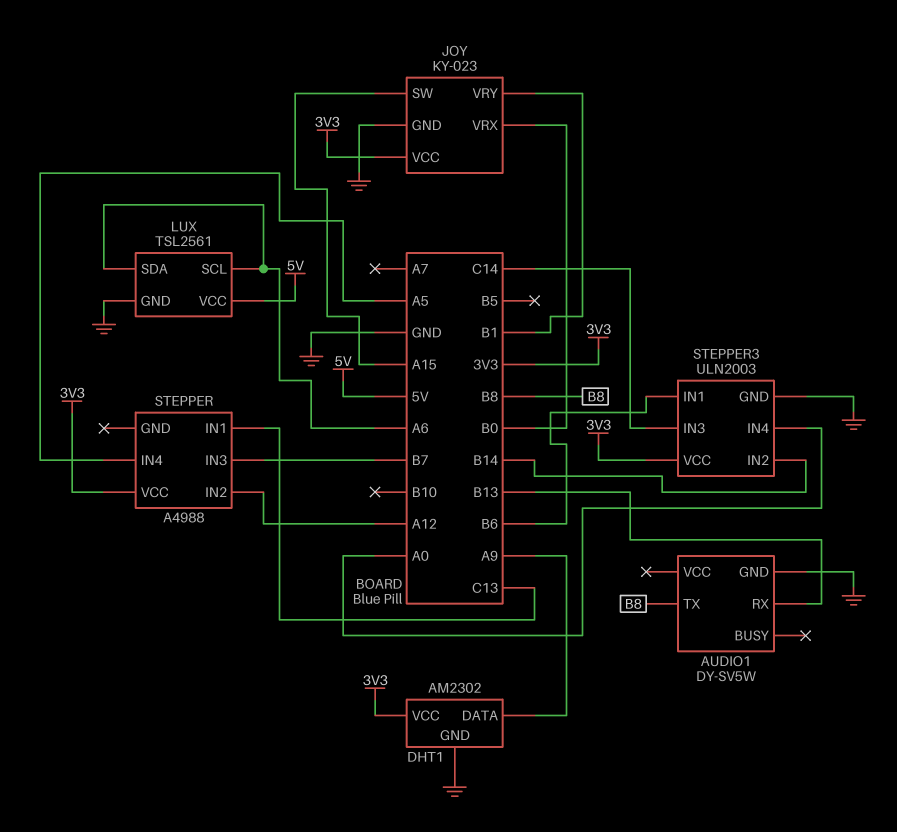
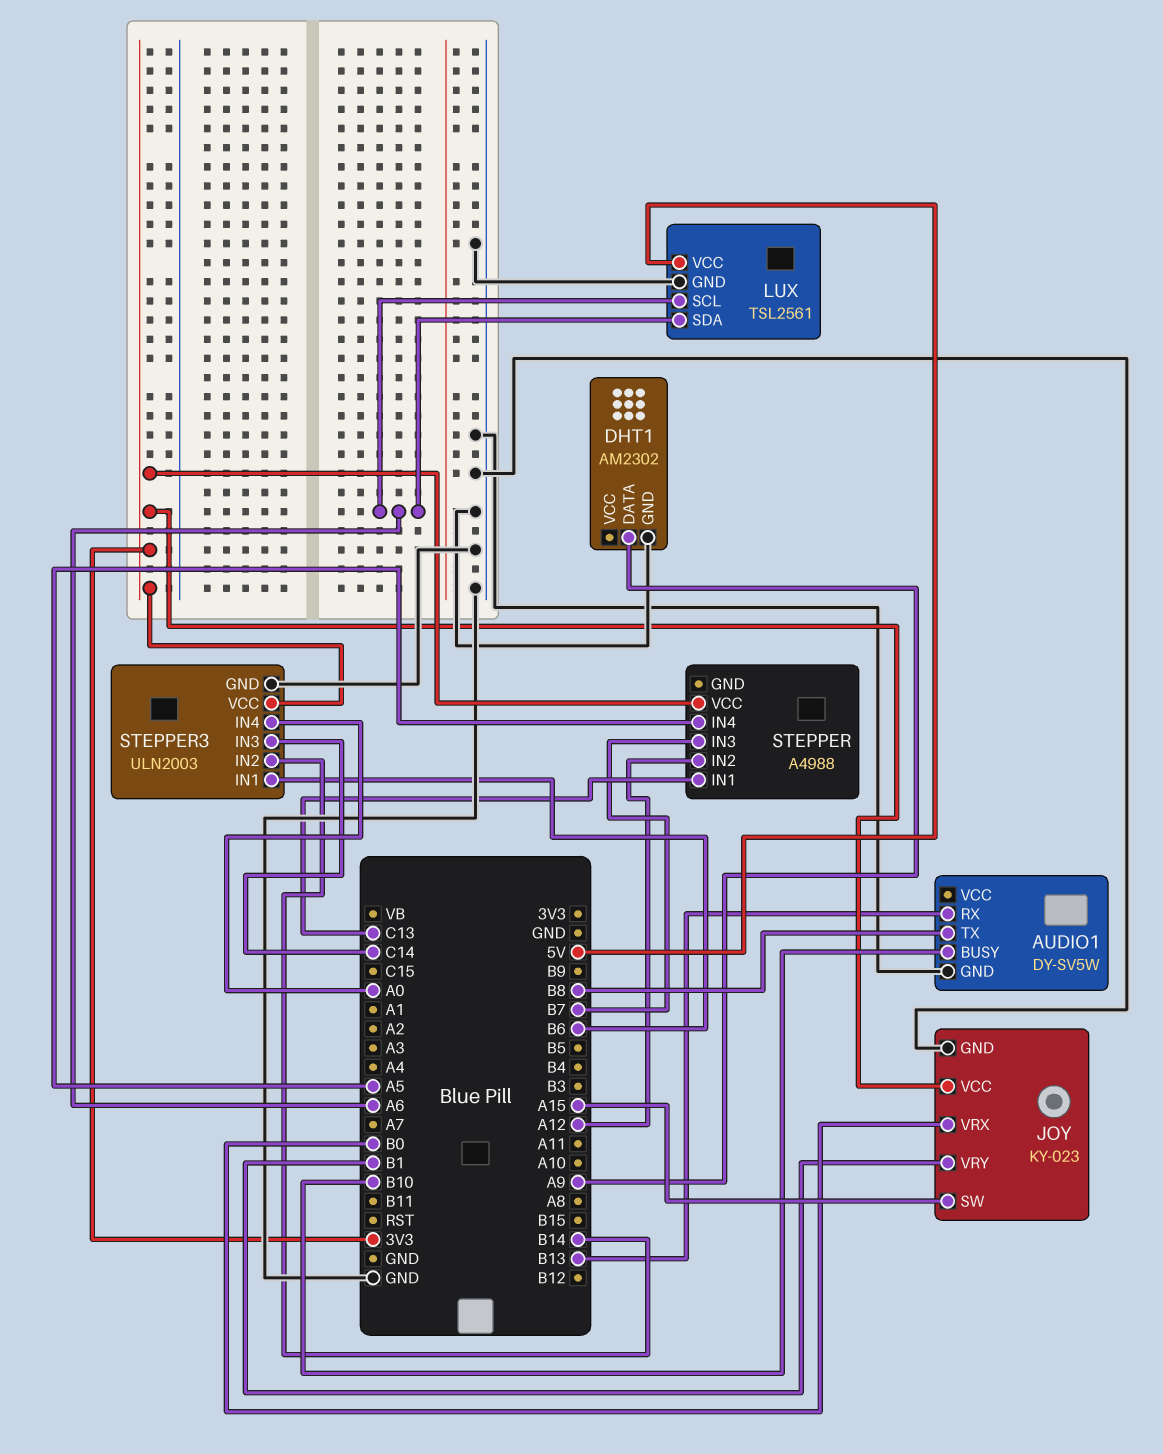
AUDIO1 pin BUSY: none -> B10
DHT1 pin VCC: 3V3 -> none

